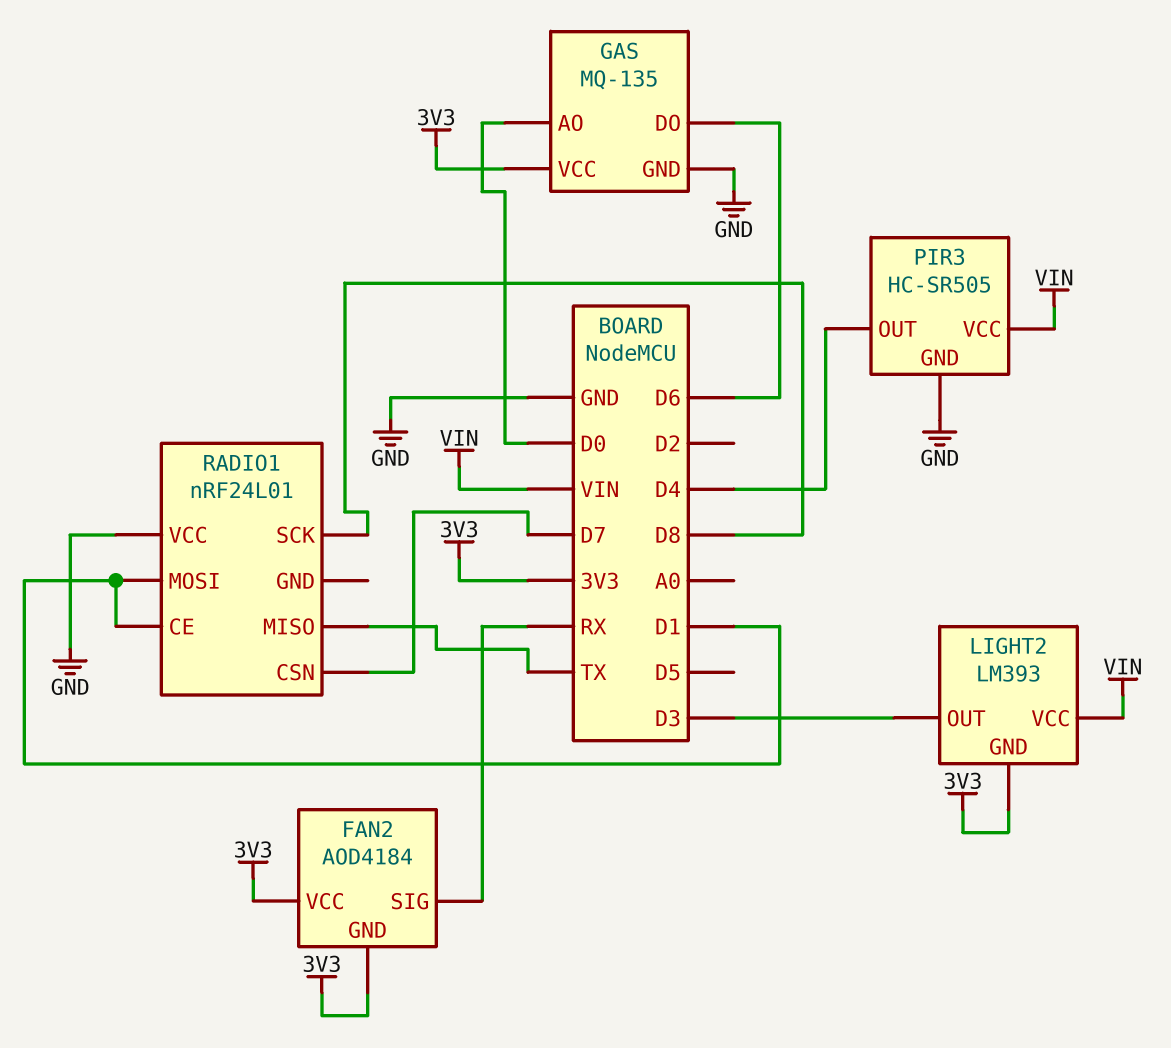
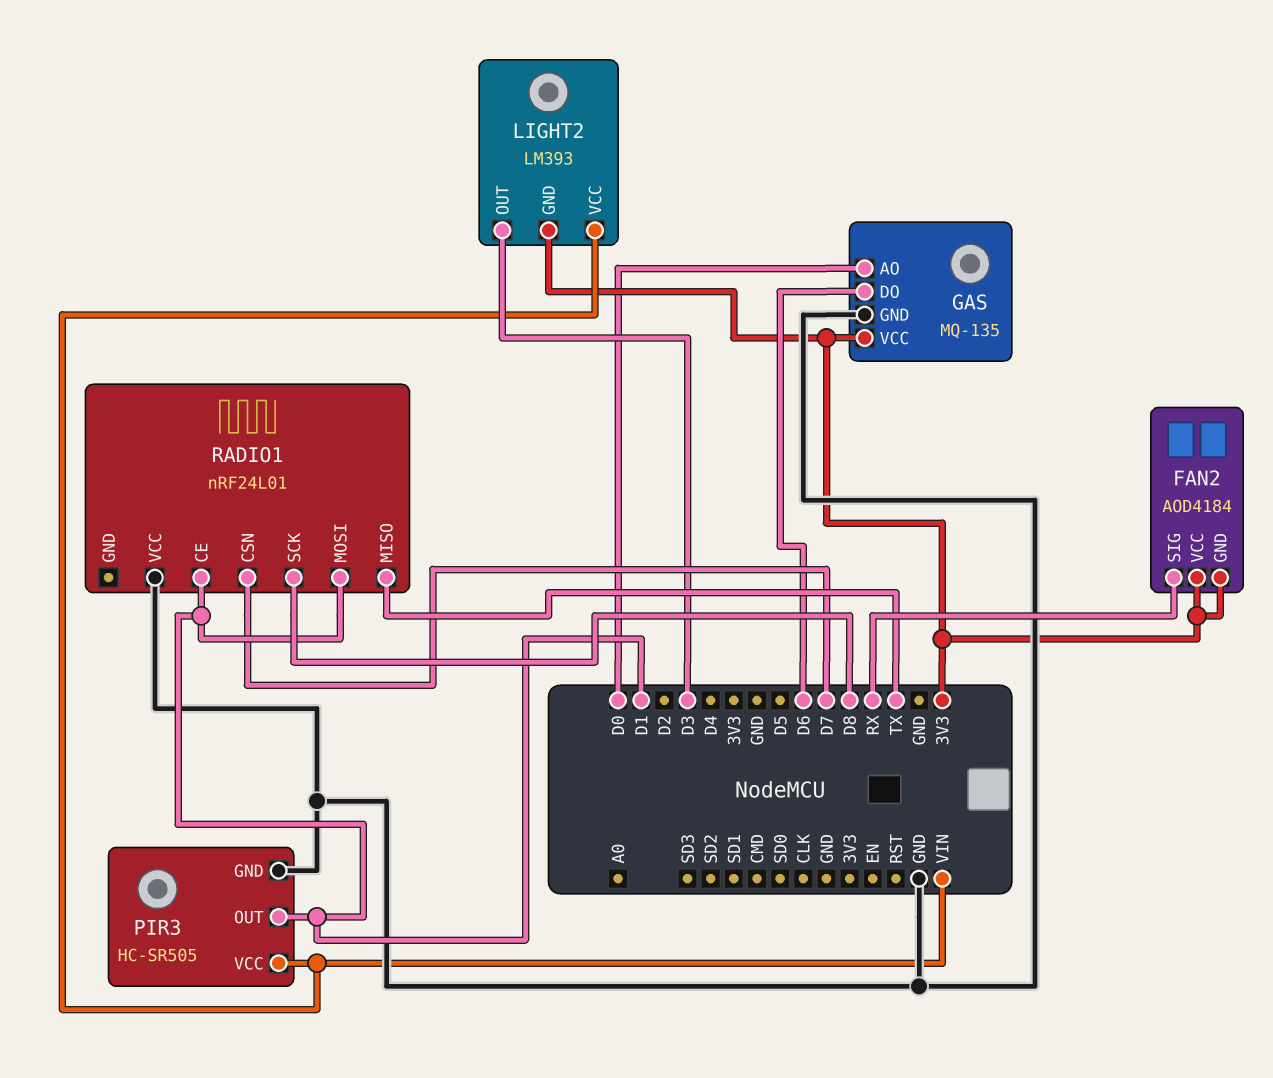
PIR3 pin OUT: D4 -> D1

